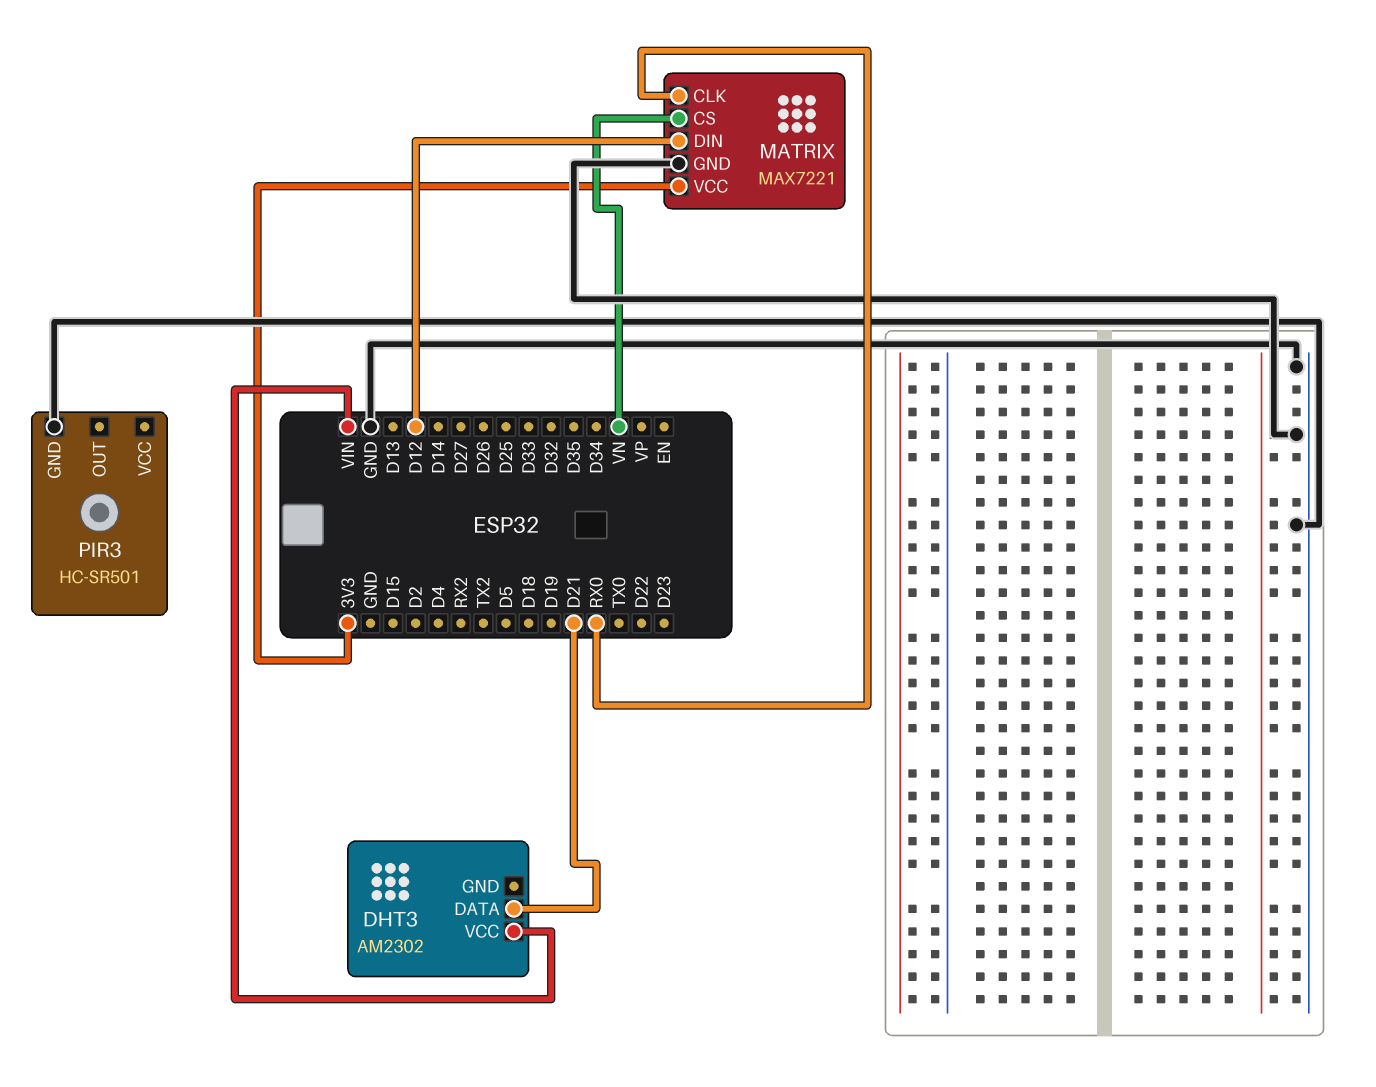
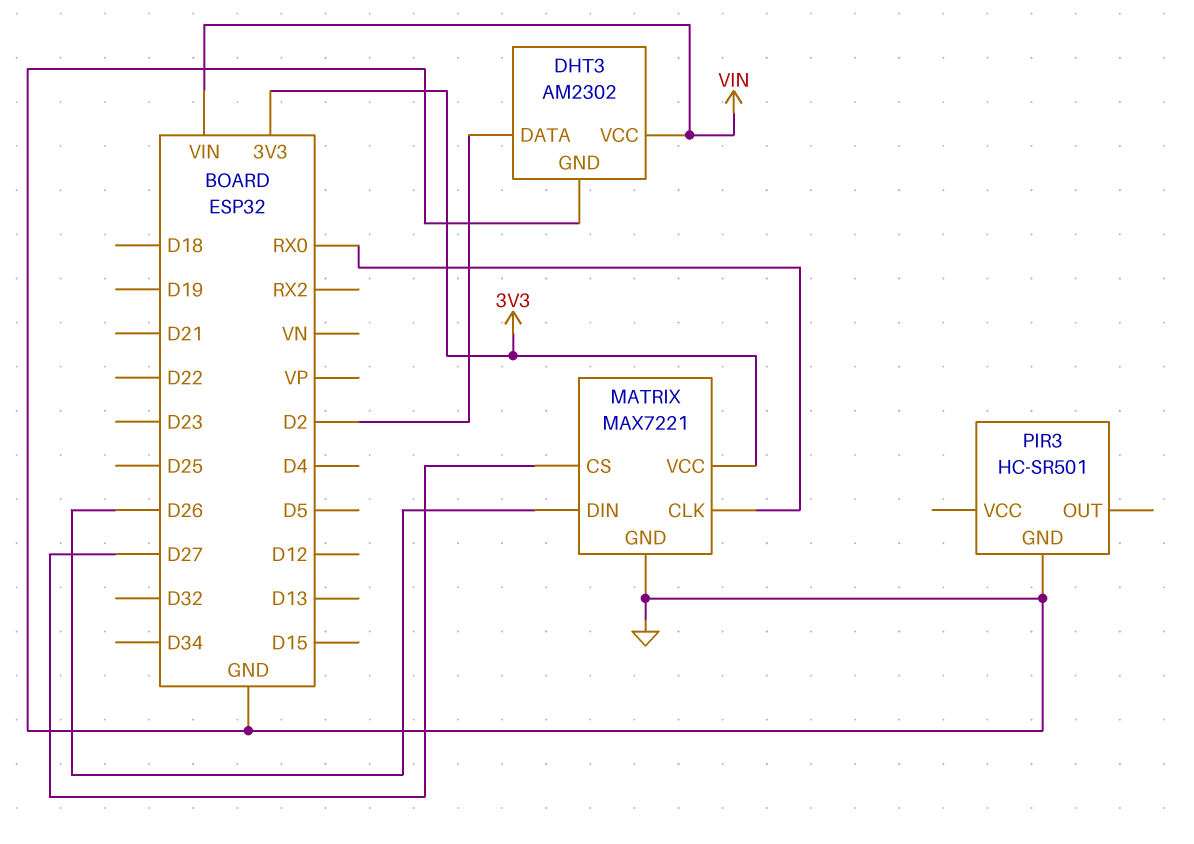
DHT3 pin DATA: D21 -> D2
DHT3 pin GND: none -> GND
MATRIX pin CS: VN -> D27
MATRIX pin DIN: D12 -> D26

